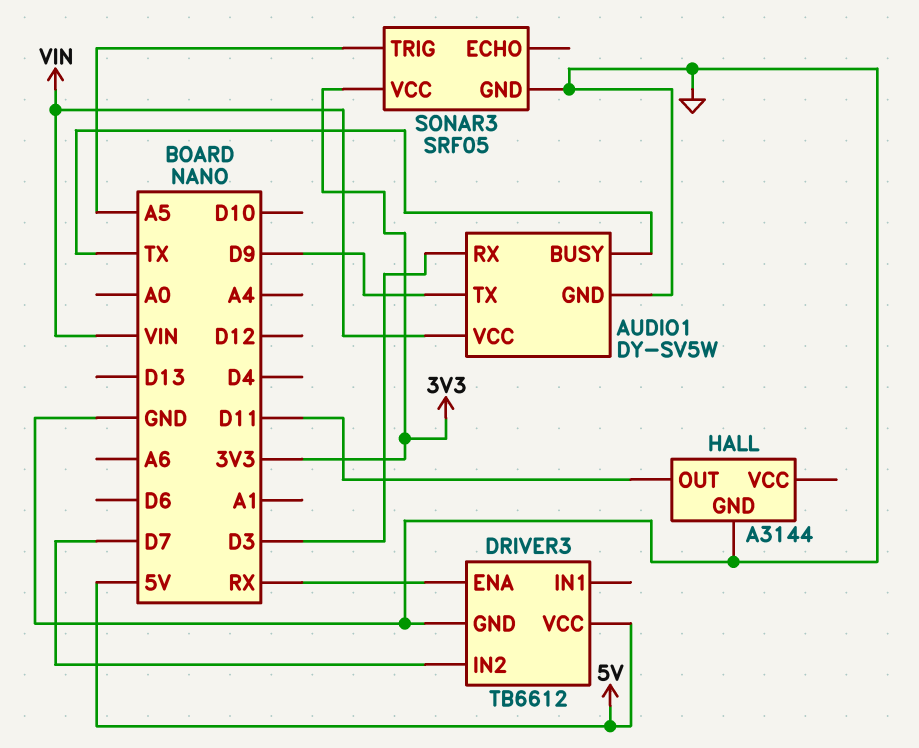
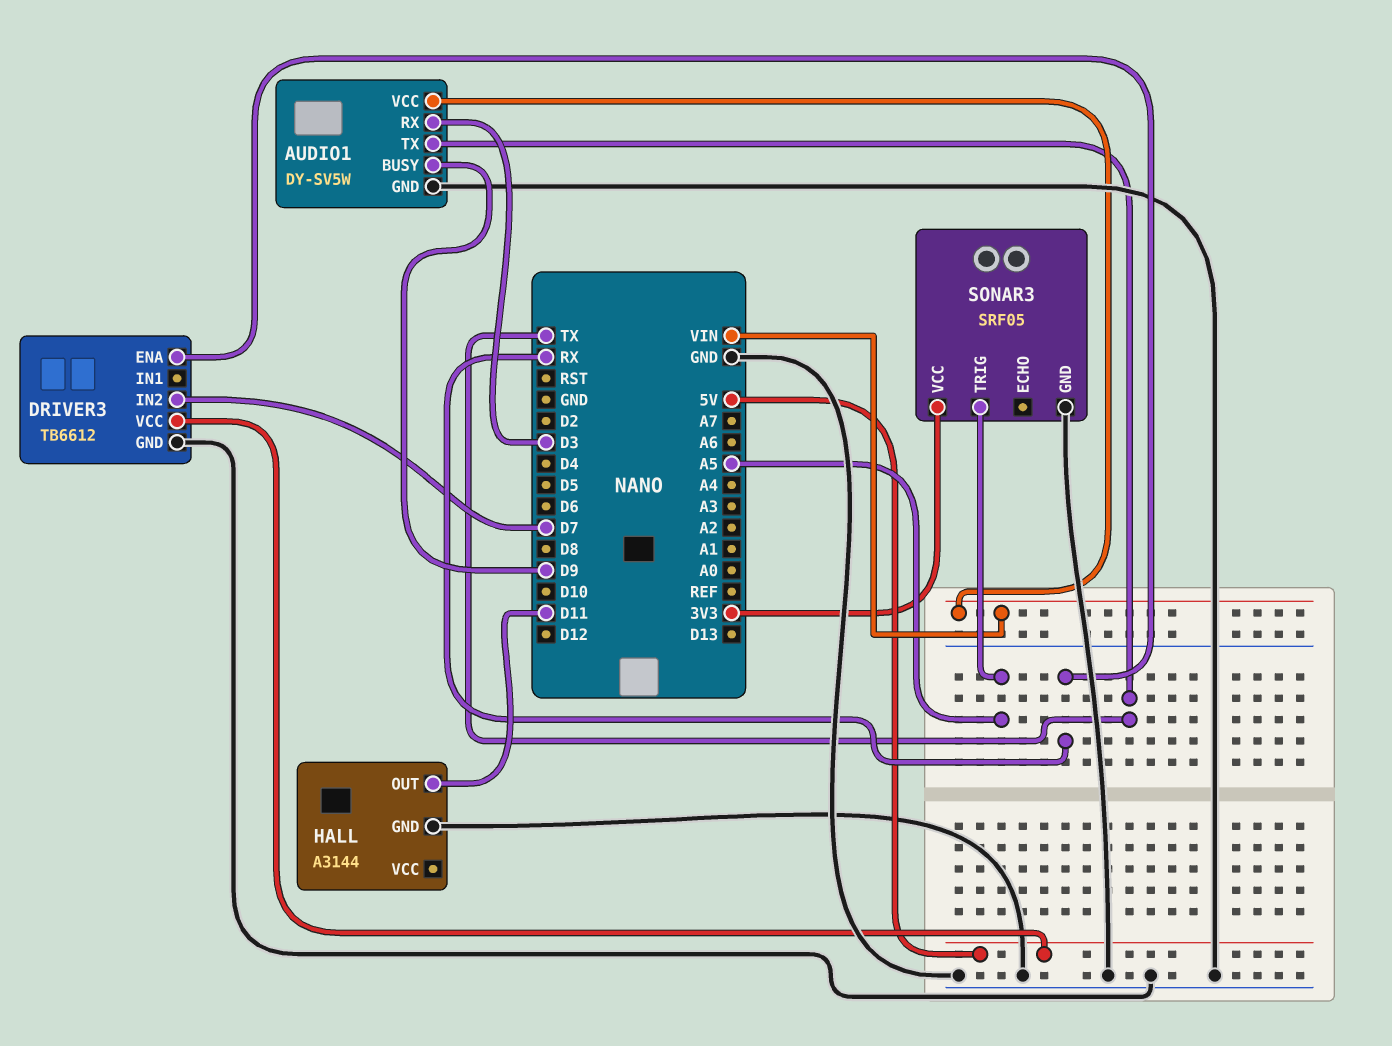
AUDIO1 pin BUSY: TX -> D9
AUDIO1 pin TX: D9 -> TX

